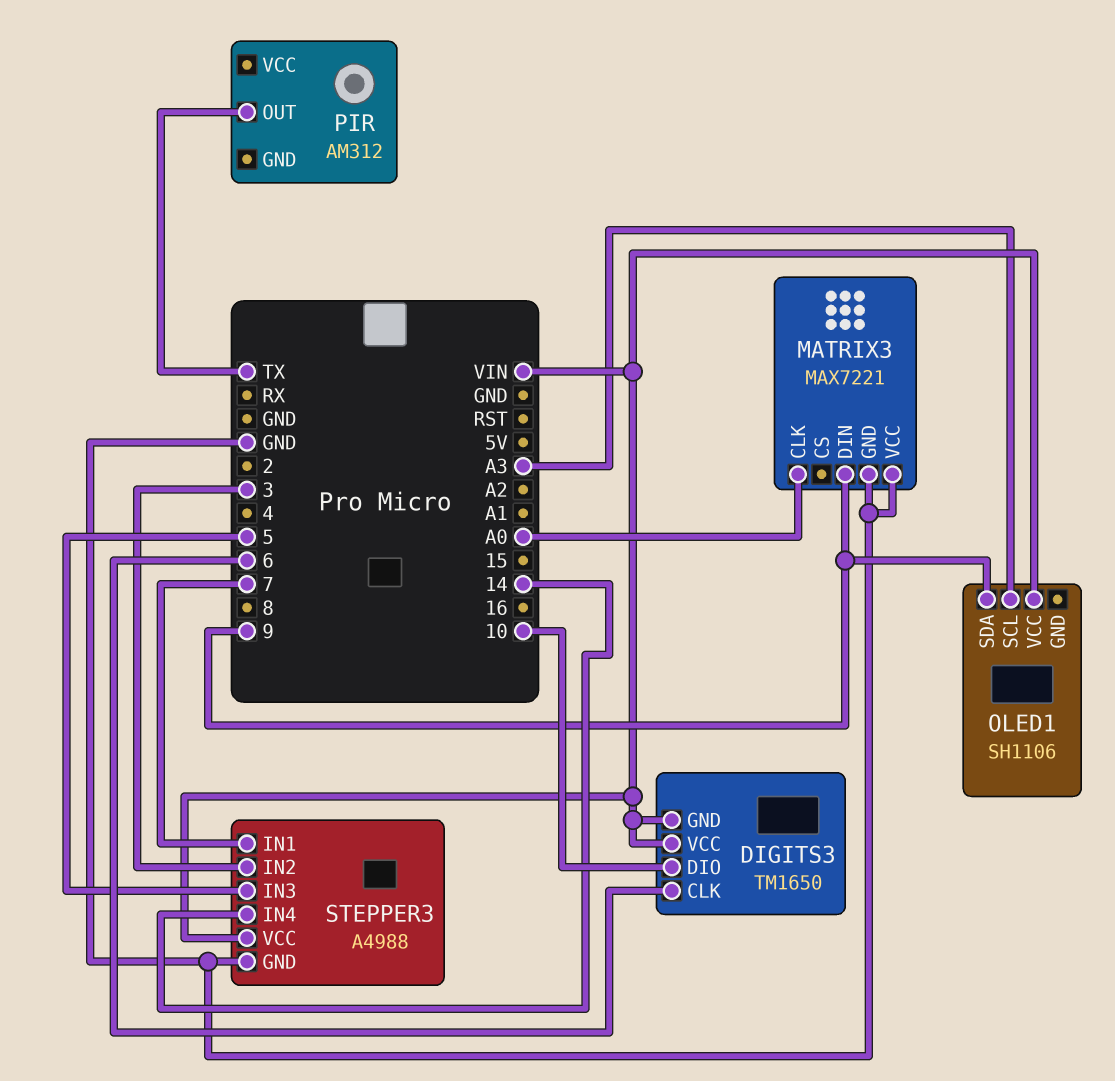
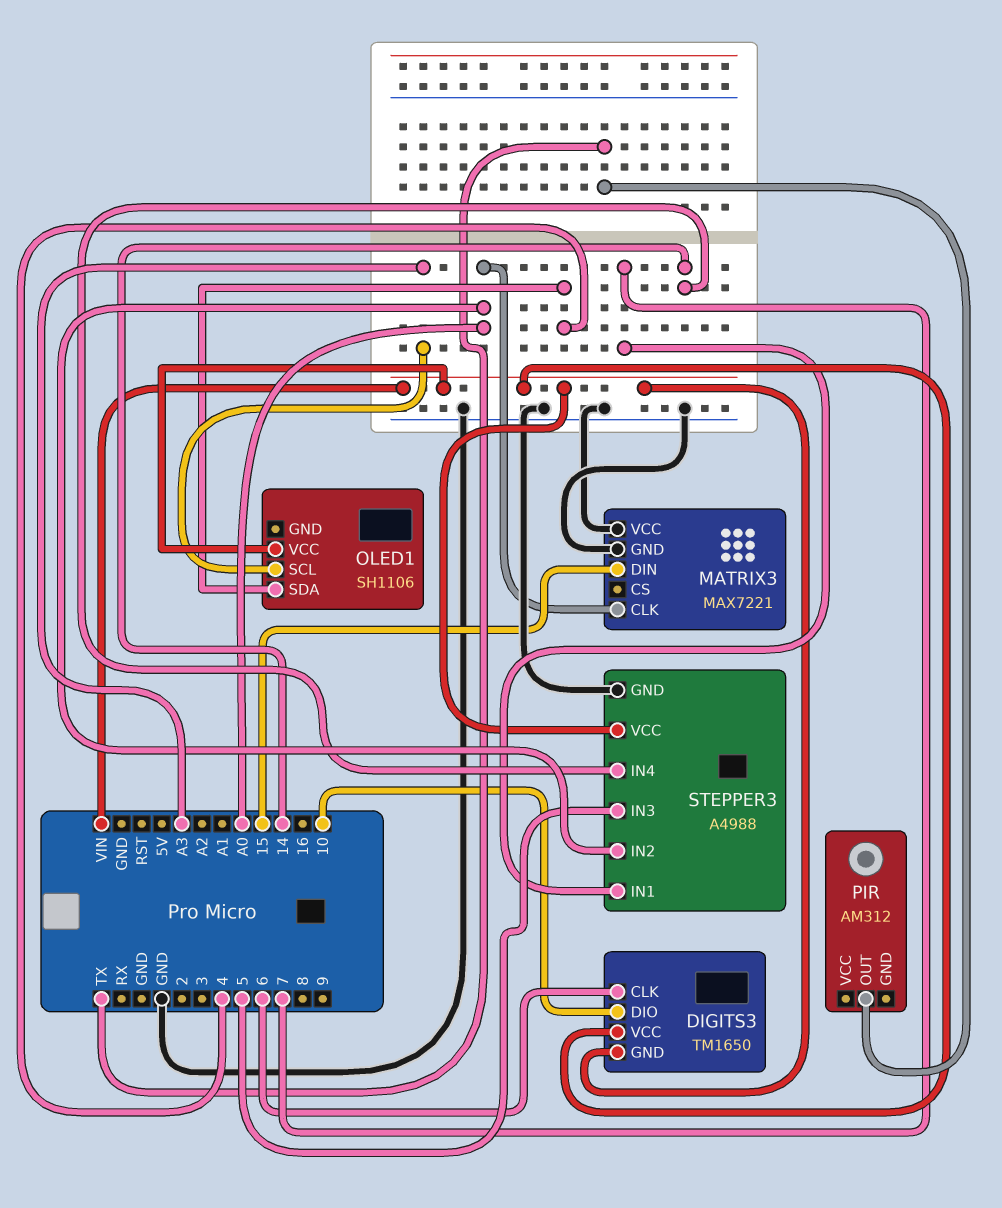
MATRIX3 pin DIN: 9 -> 15
OLED1 pin SDA: 9 -> 4
STEPPER3 pin IN2: 3 -> A0

